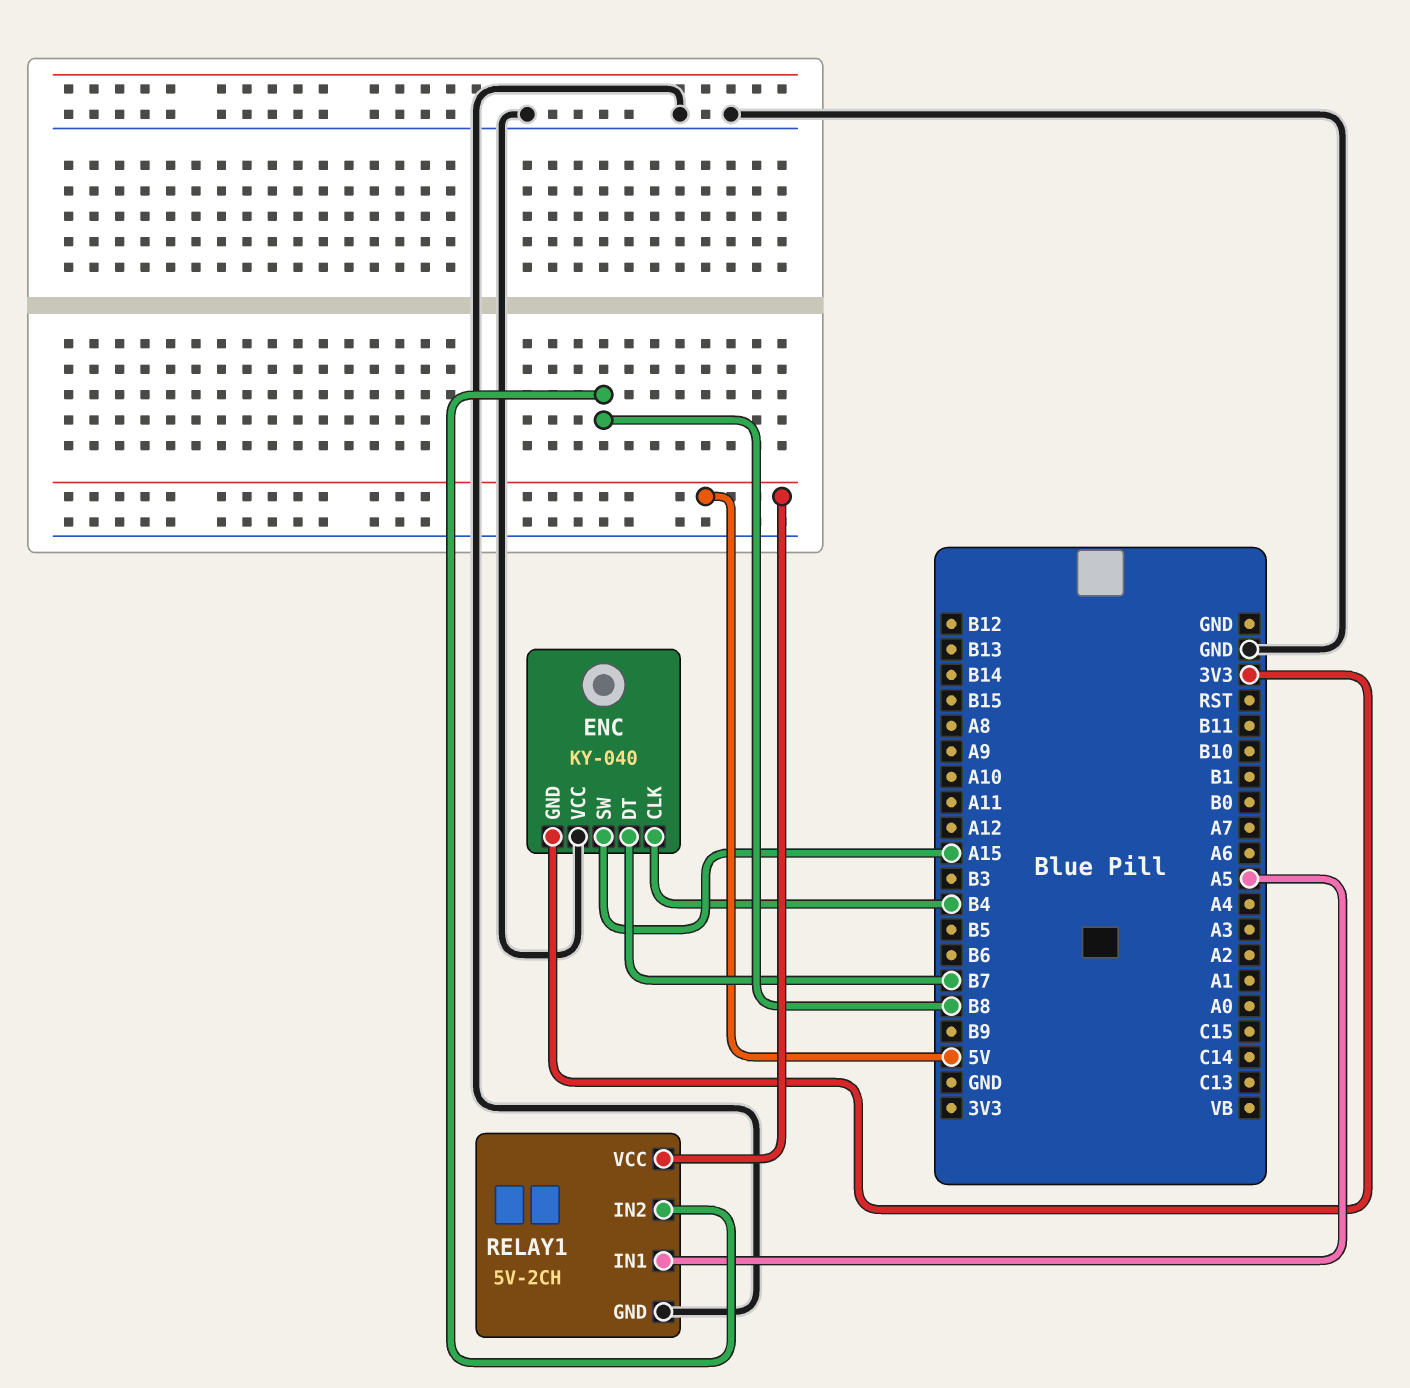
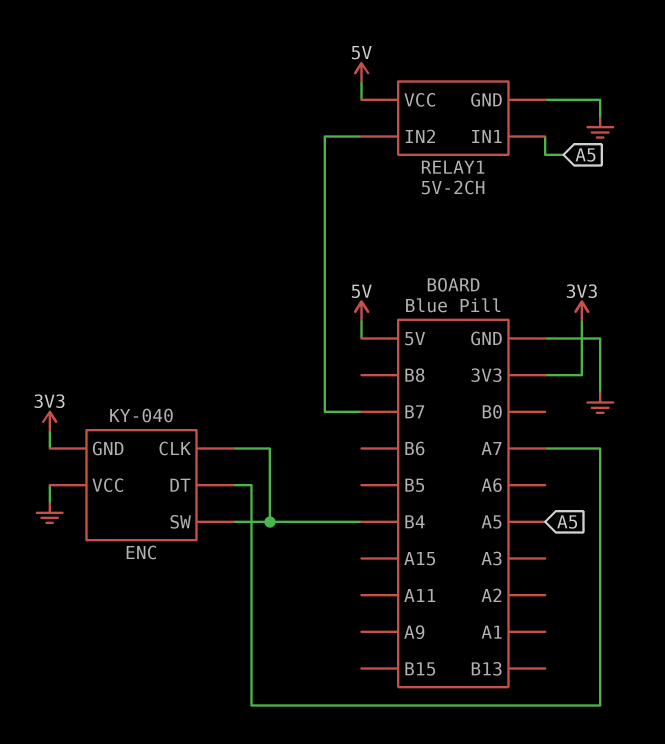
ENC pin DT: B7 -> A7
ENC pin SW: A15 -> B4
RELAY1 pin IN2: B8 -> B7

